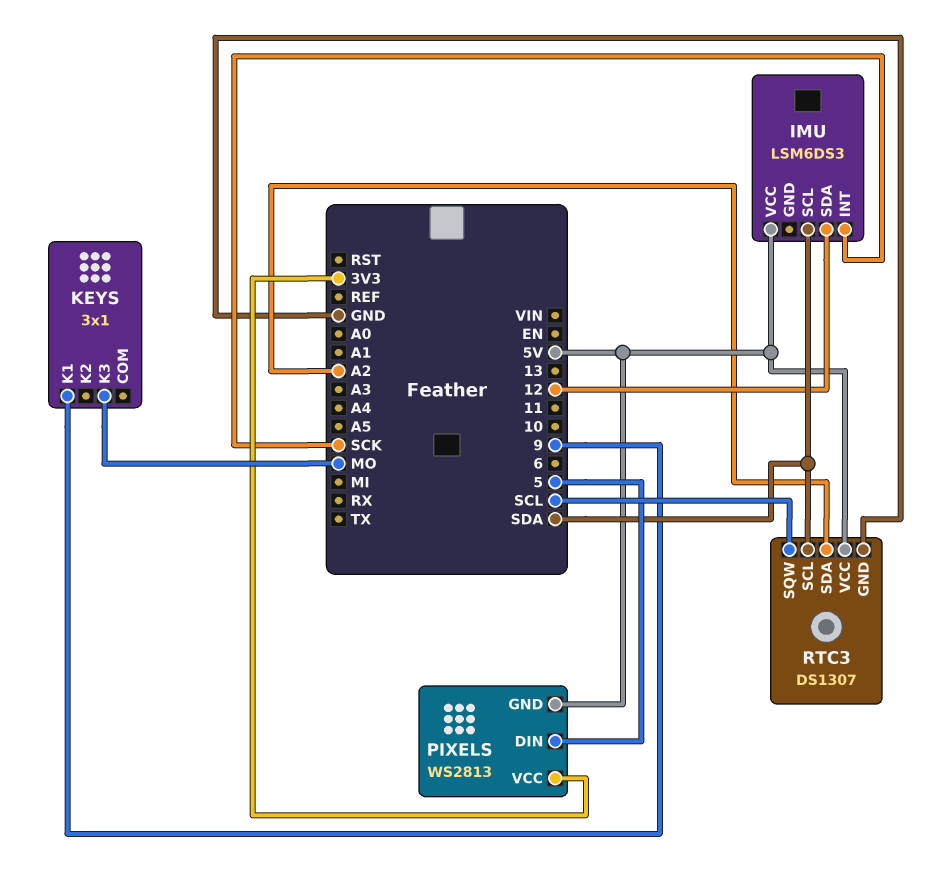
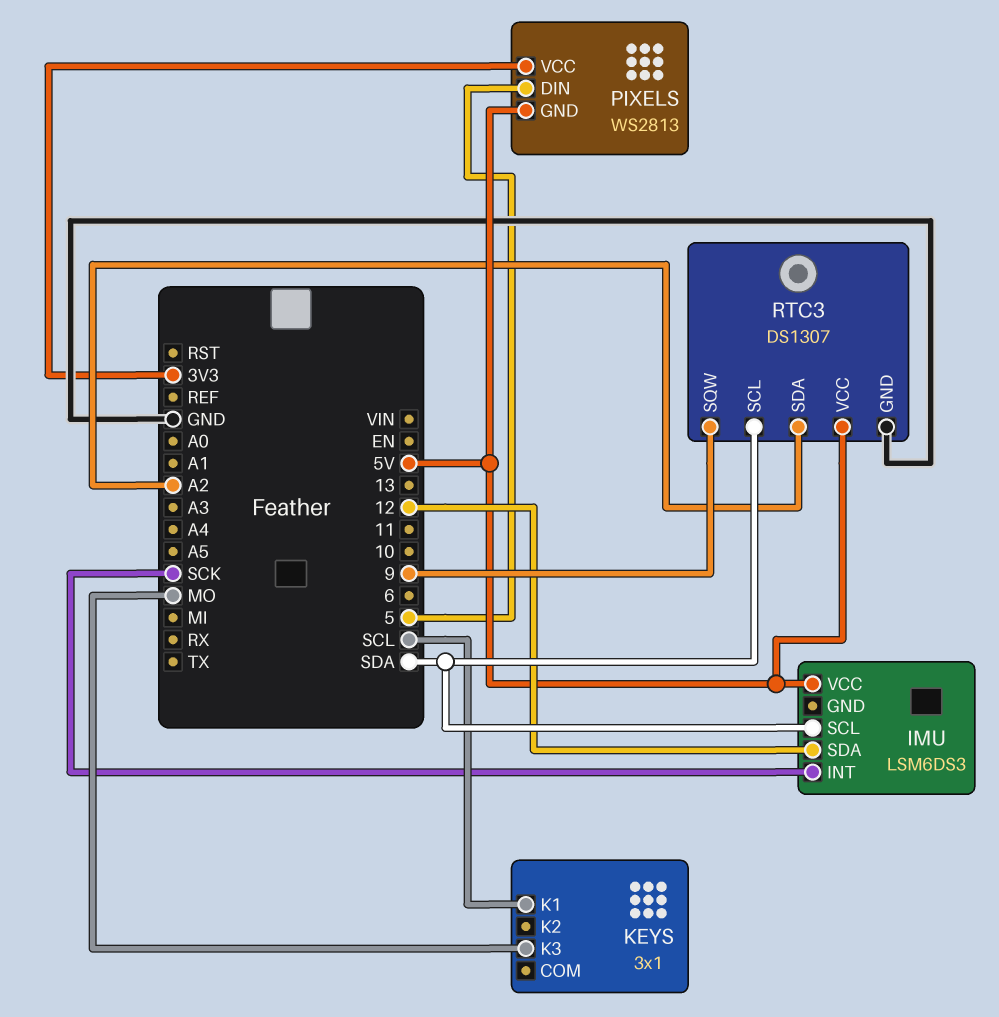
KEYS pin K1: 9 -> SCL
RTC3 pin SQW: SCL -> 9

